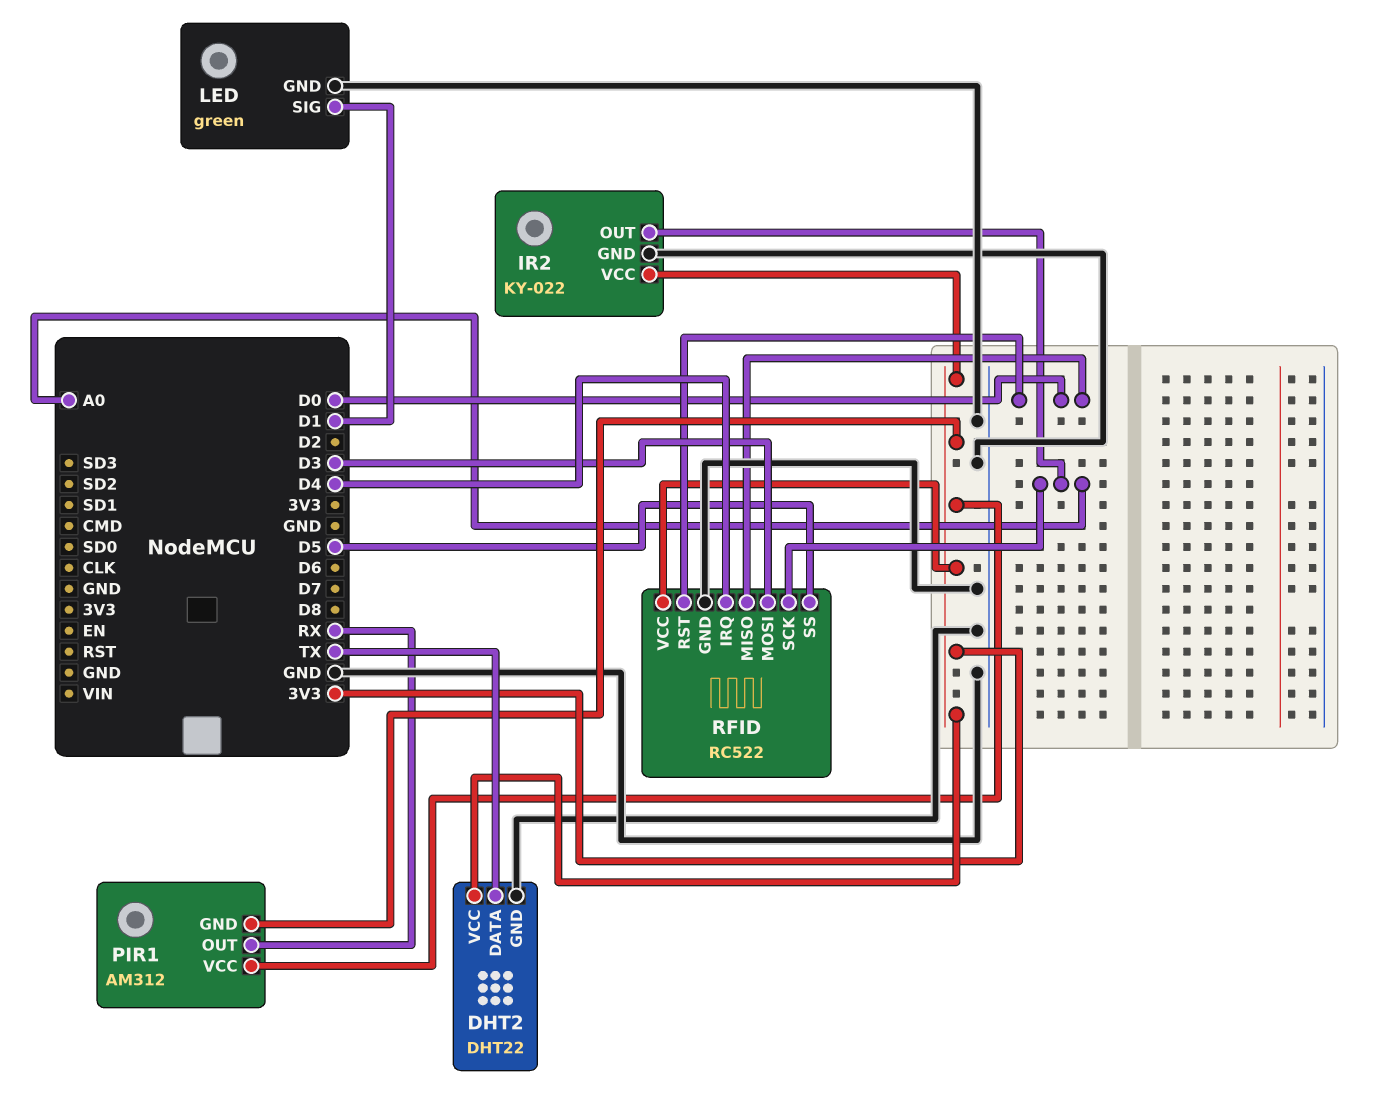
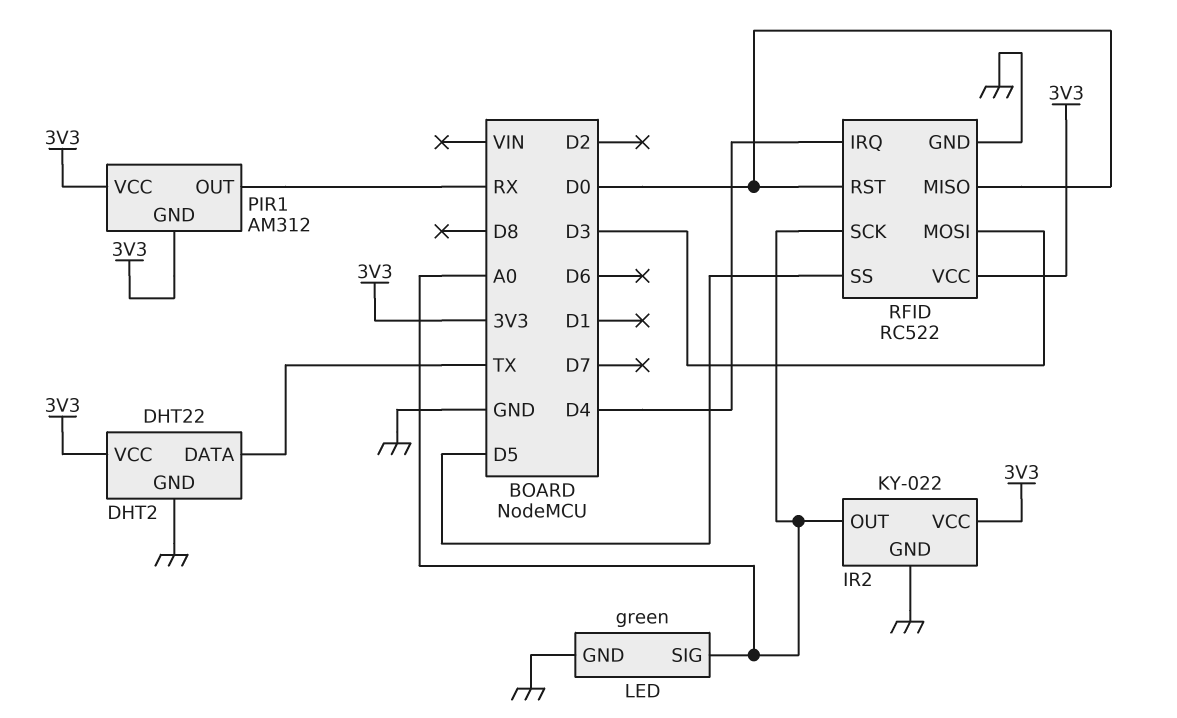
LED pin SIG: D1 -> A0

